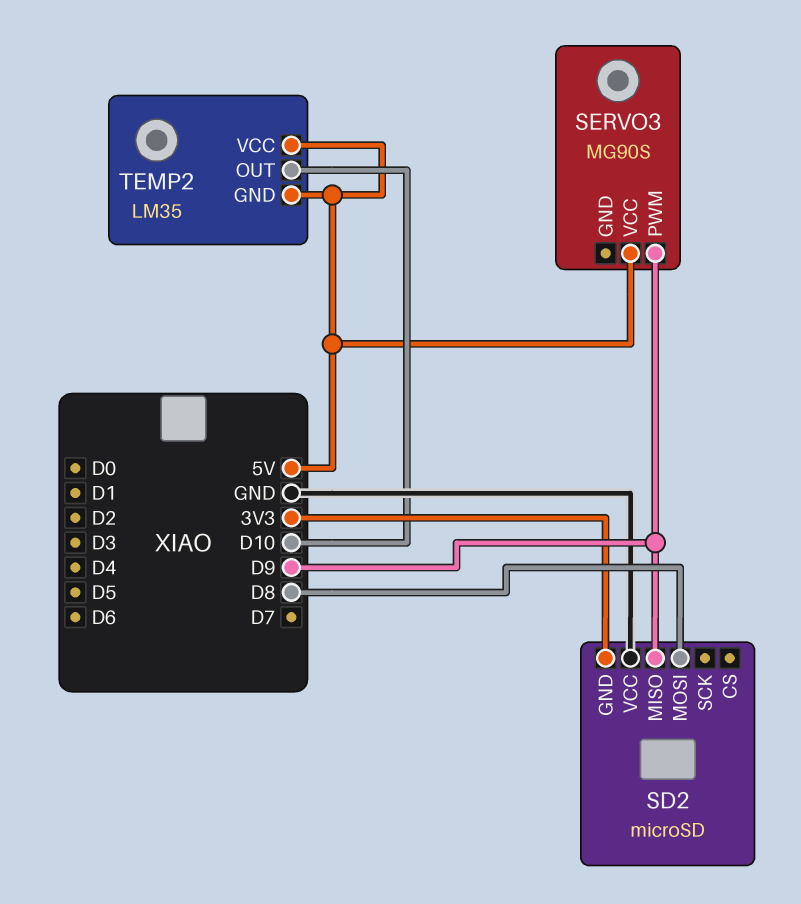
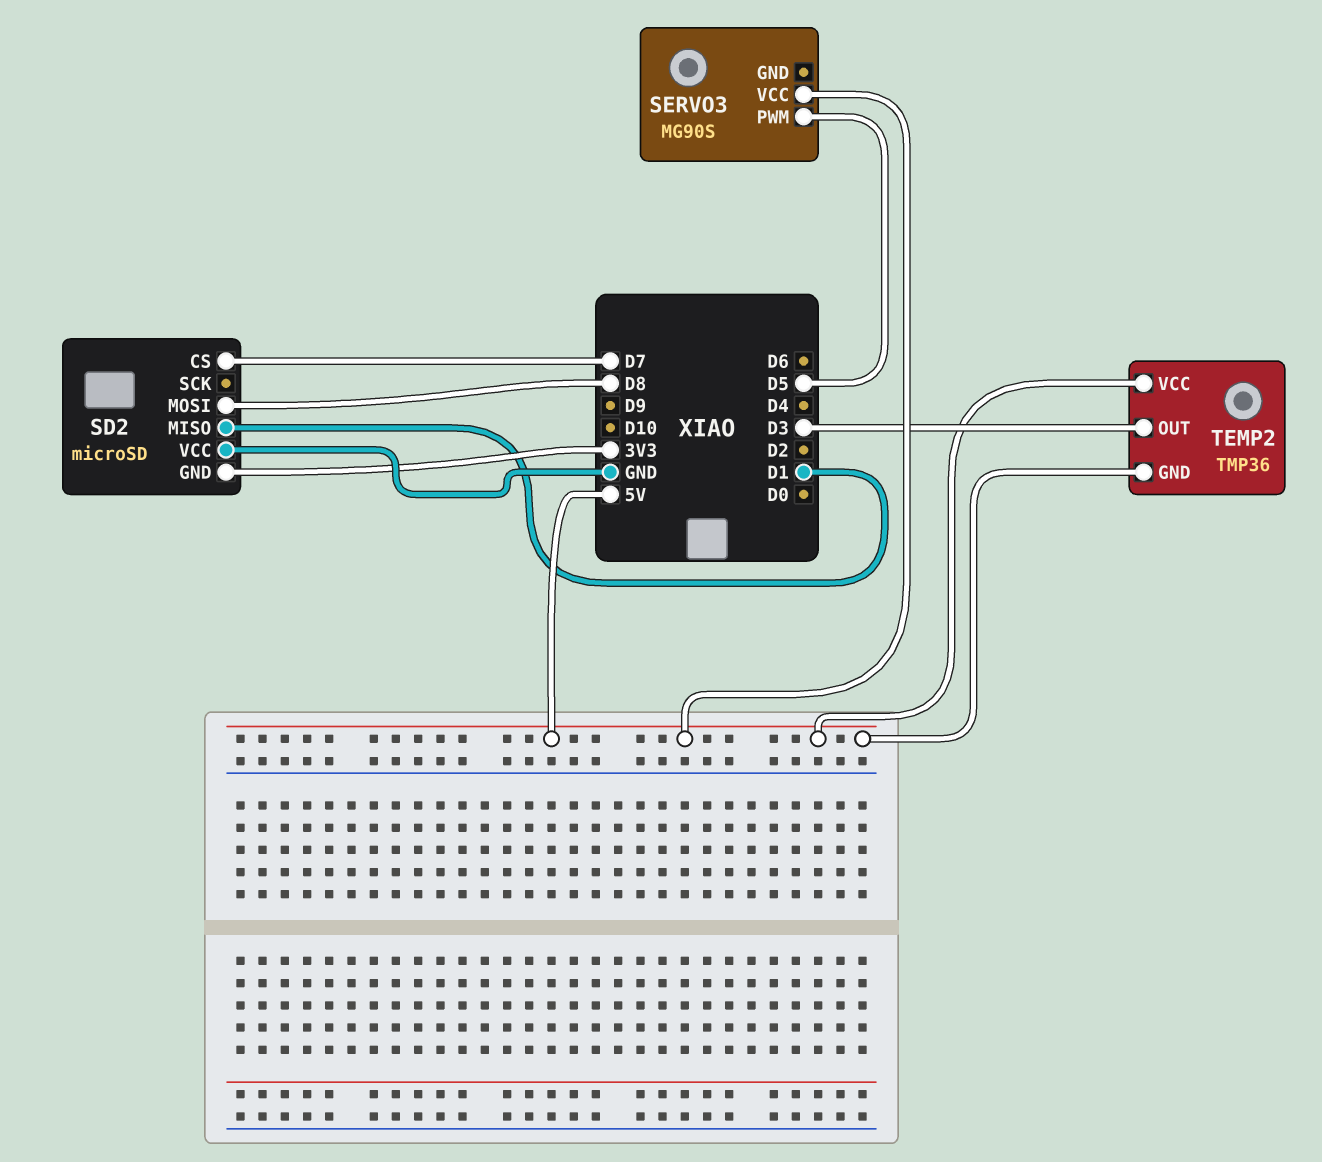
SD2 pin CS: none -> D7
SD2 pin MISO: D9 -> D1
SERVO3 pin PWM: D9 -> D5
TEMP2: LM35 -> TMP36
TEMP2 pin OUT: D10 -> D3

